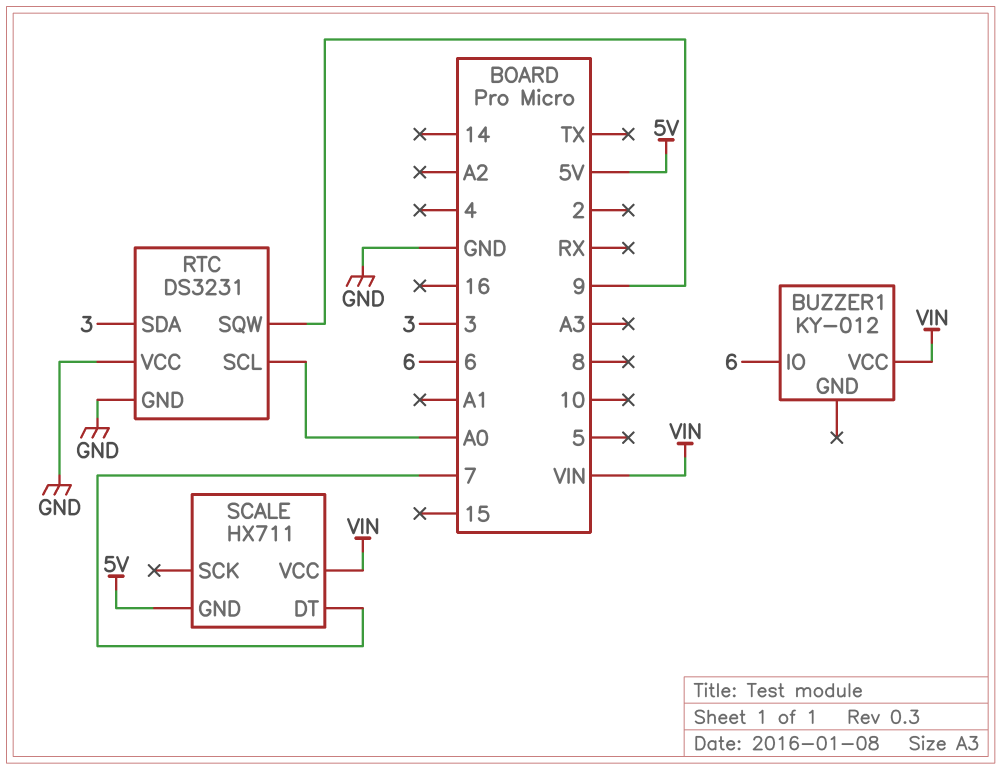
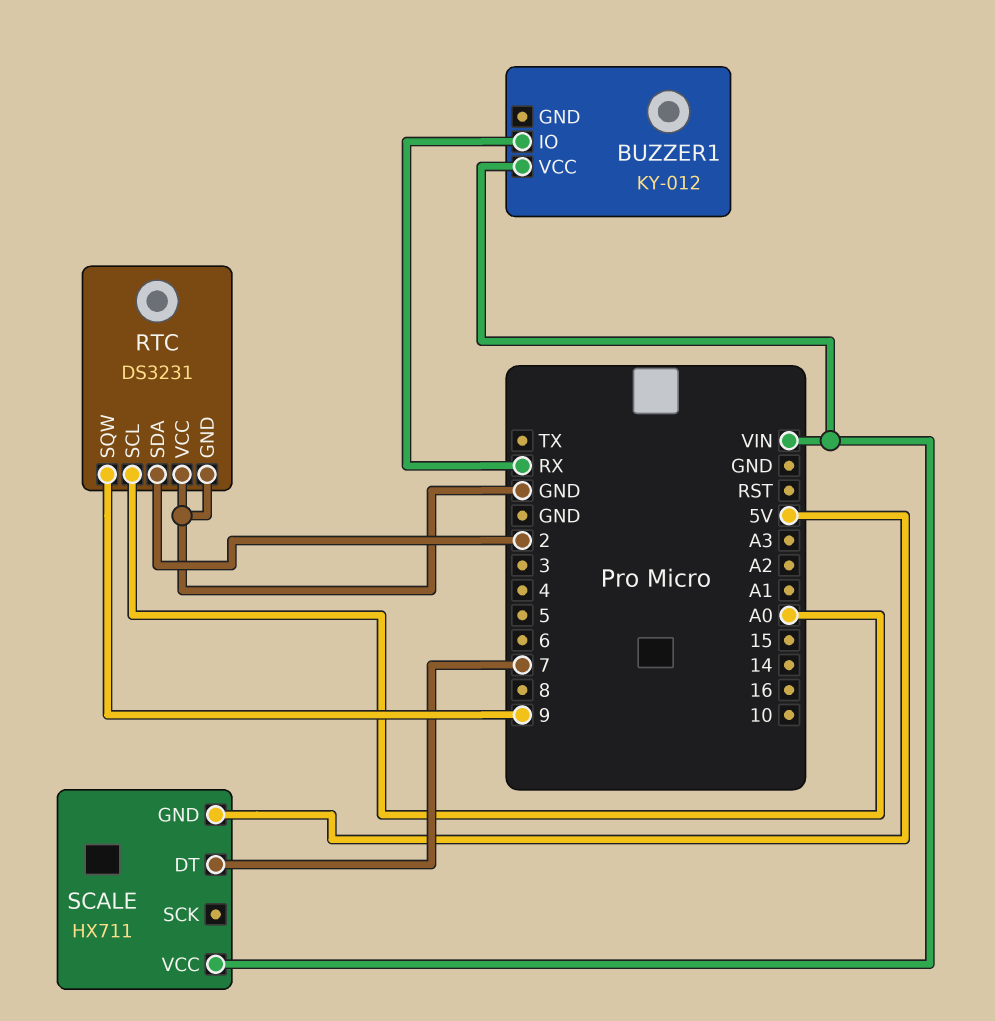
BUZZER1 pin IO: 6 -> RX
RTC pin SDA: 3 -> 2

